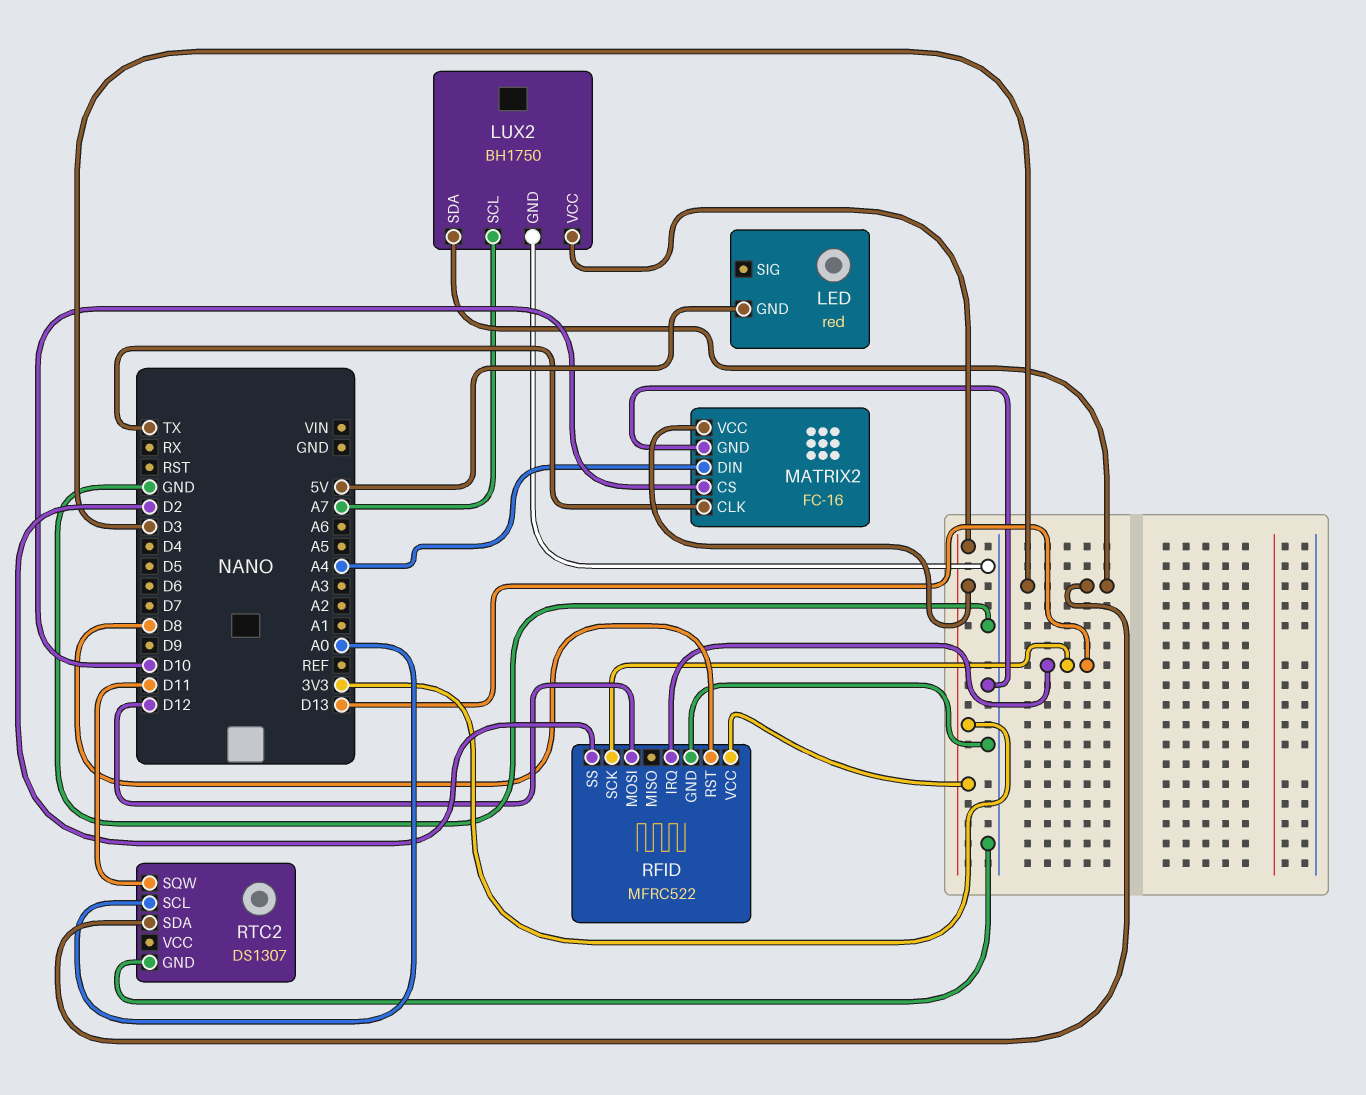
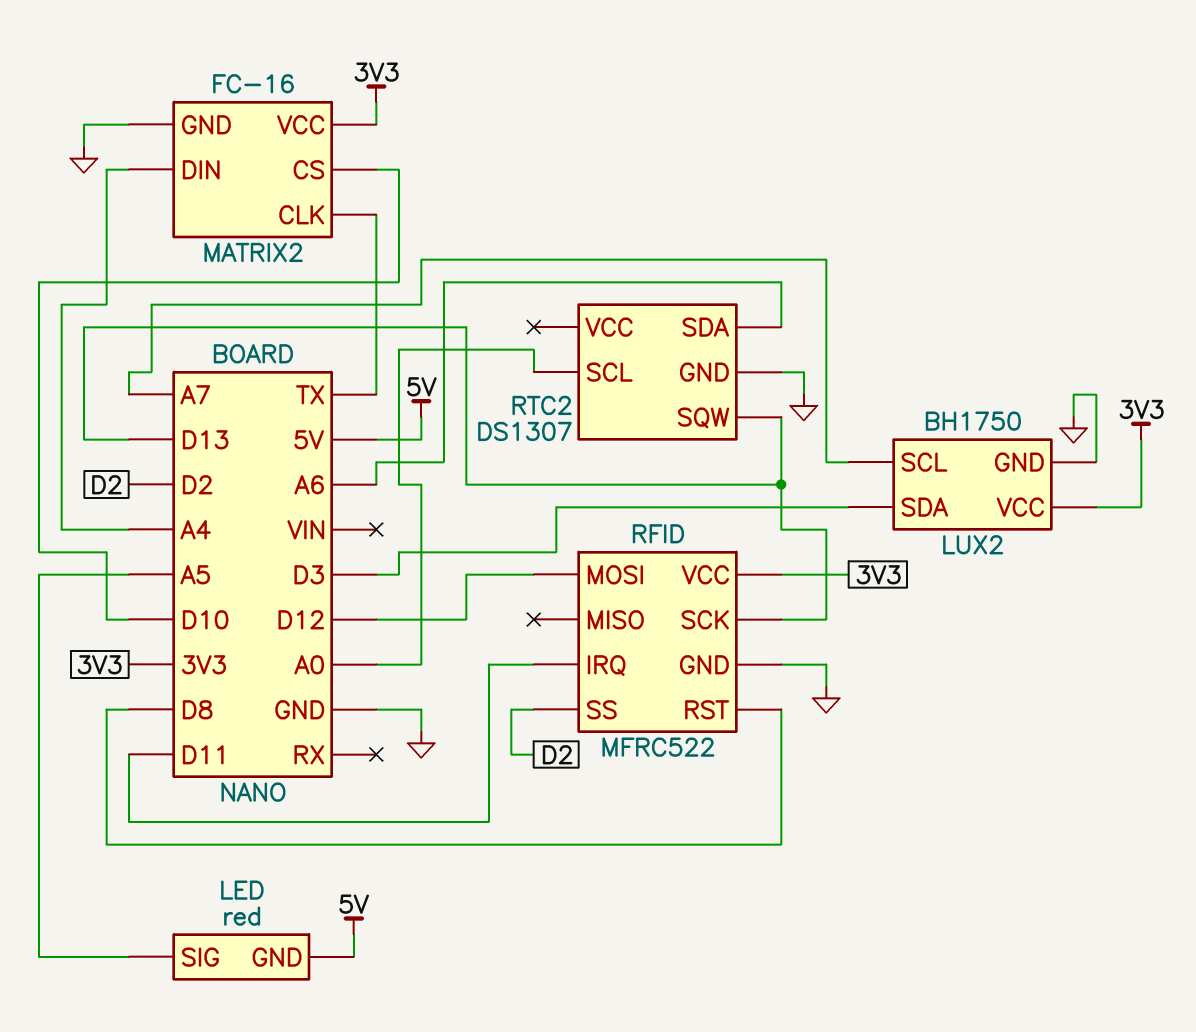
LED pin SIG: none -> A5
RFID pin IRQ: D13 -> D11
RTC2 pin SDA: D3 -> A6
RTC2 pin SQW: D11 -> D13

